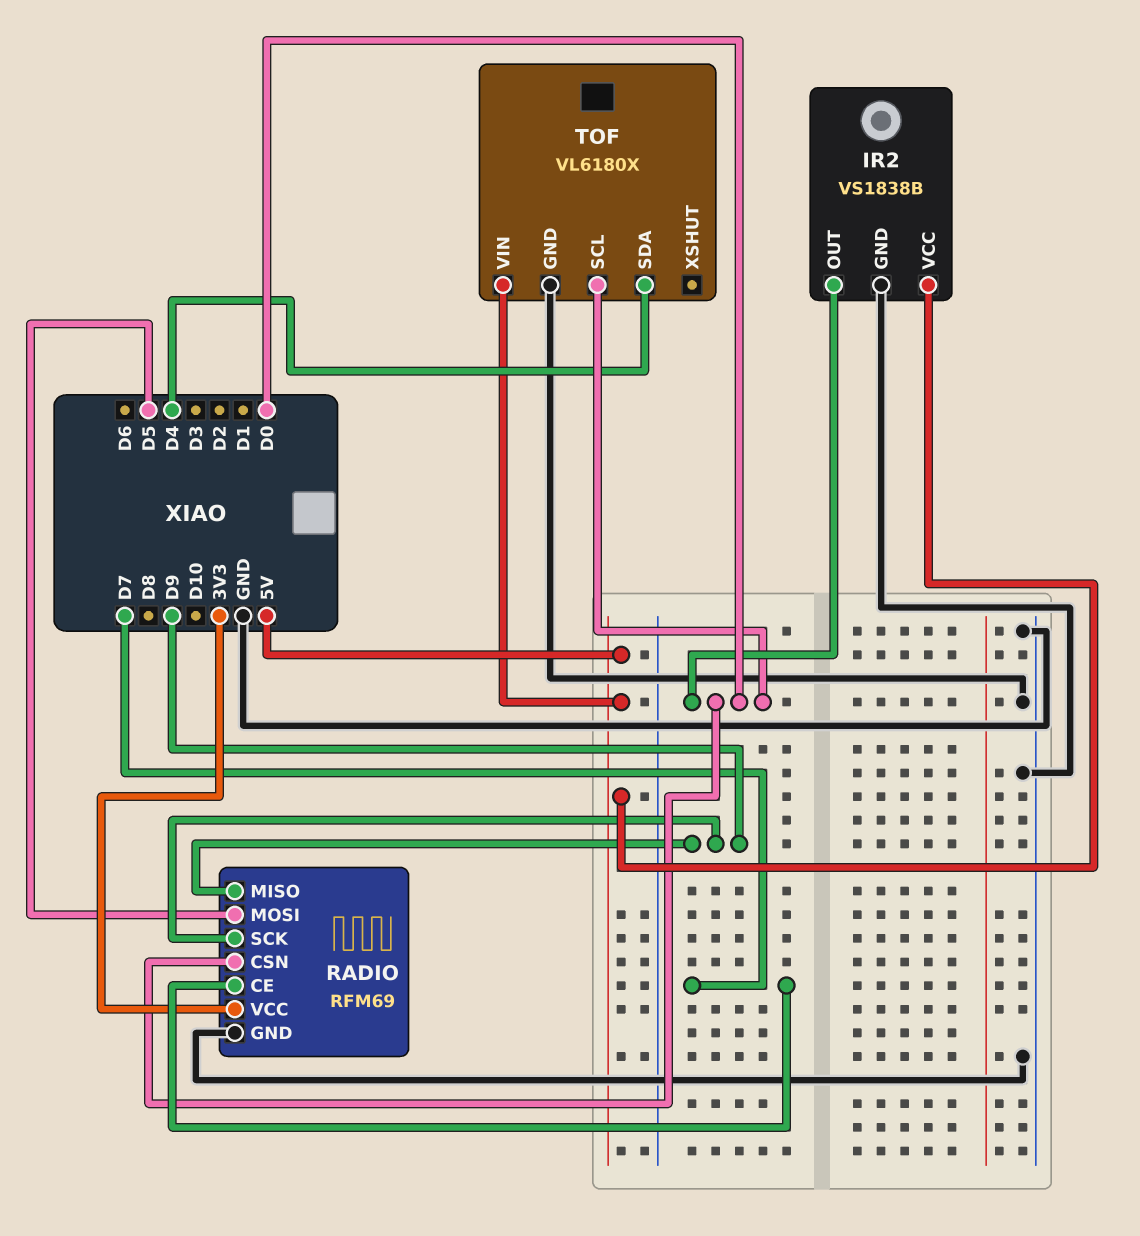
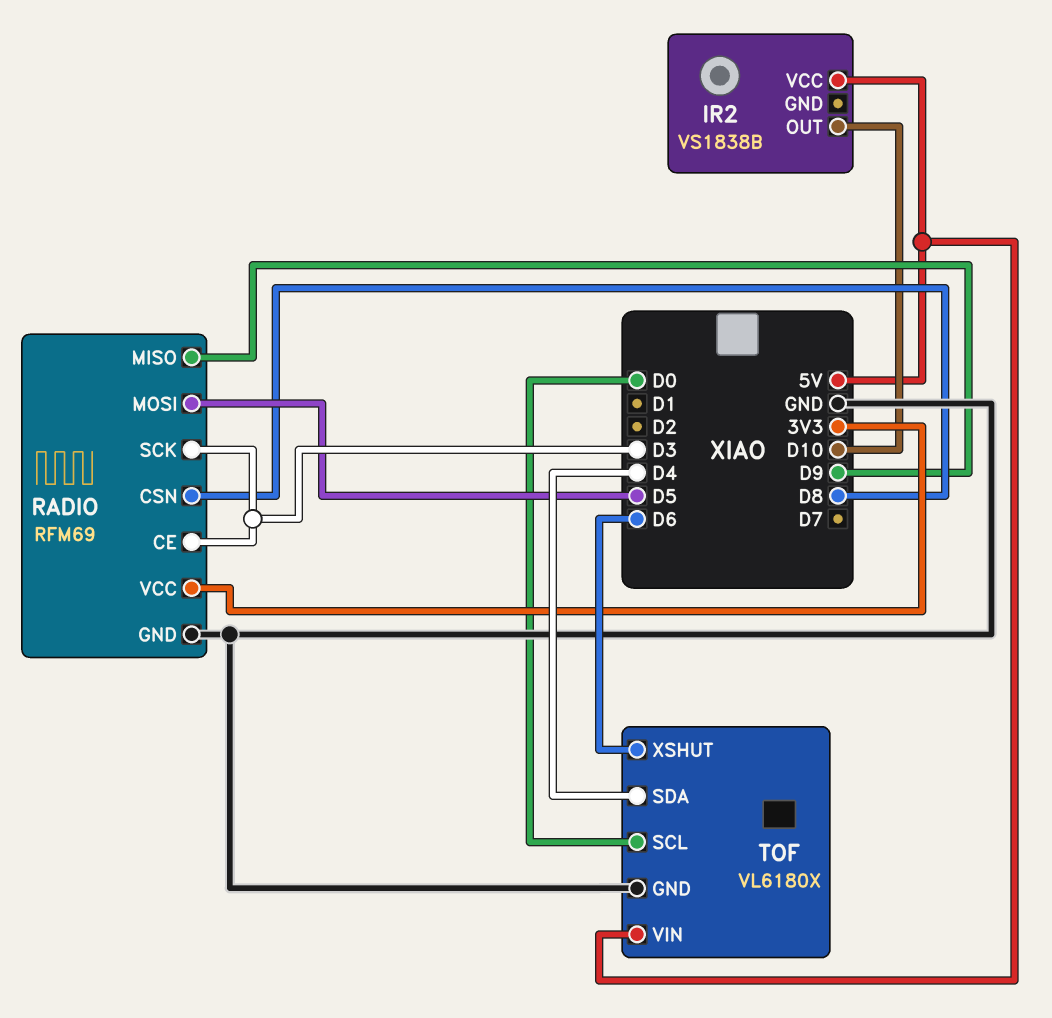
IR2 pin GND: GND -> none
IR2 pin OUT: D0 -> D10
RADIO pin CE: D7 -> D3
RADIO pin CSN: D0 -> D8
RADIO pin SCK: D9 -> D3
TOF pin XSHUT: none -> D6

